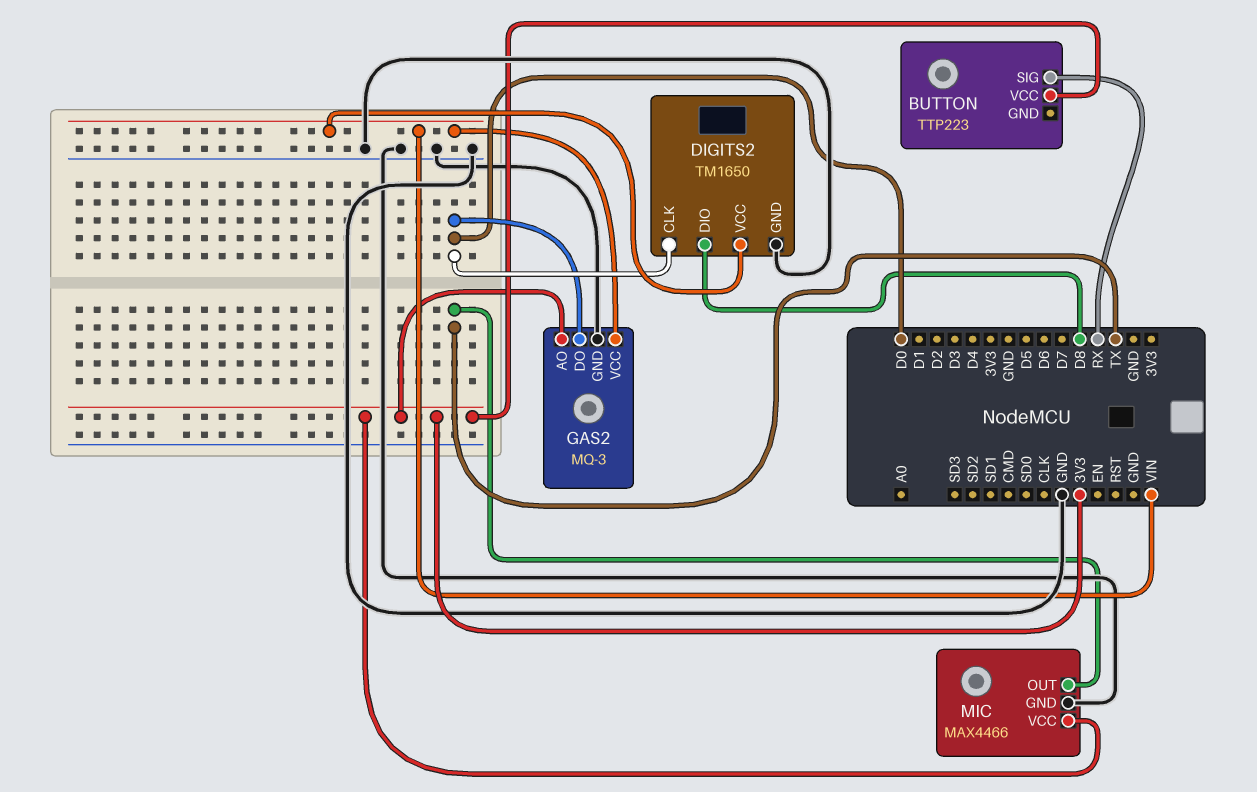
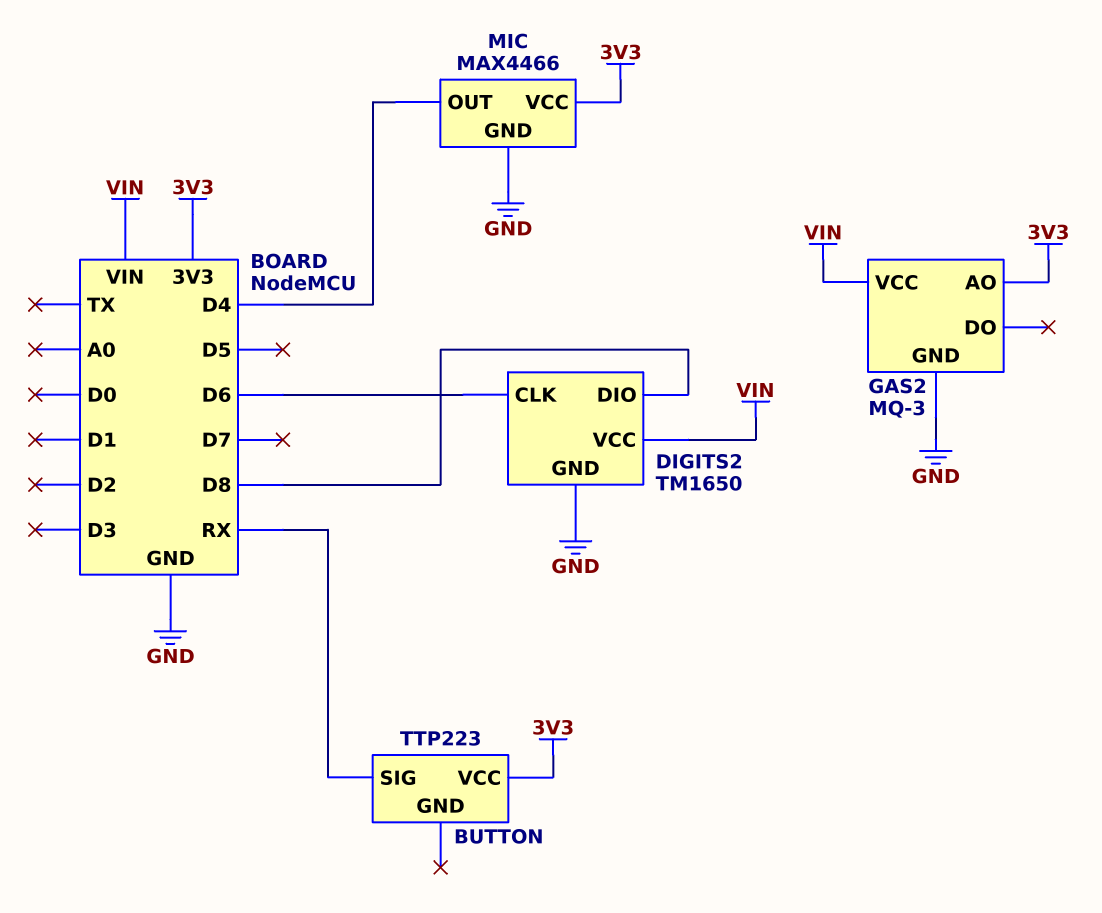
DIGITS2 pin CLK: D0 -> D6
GAS2 pin DO: D0 -> none
MIC pin OUT: TX -> D4

